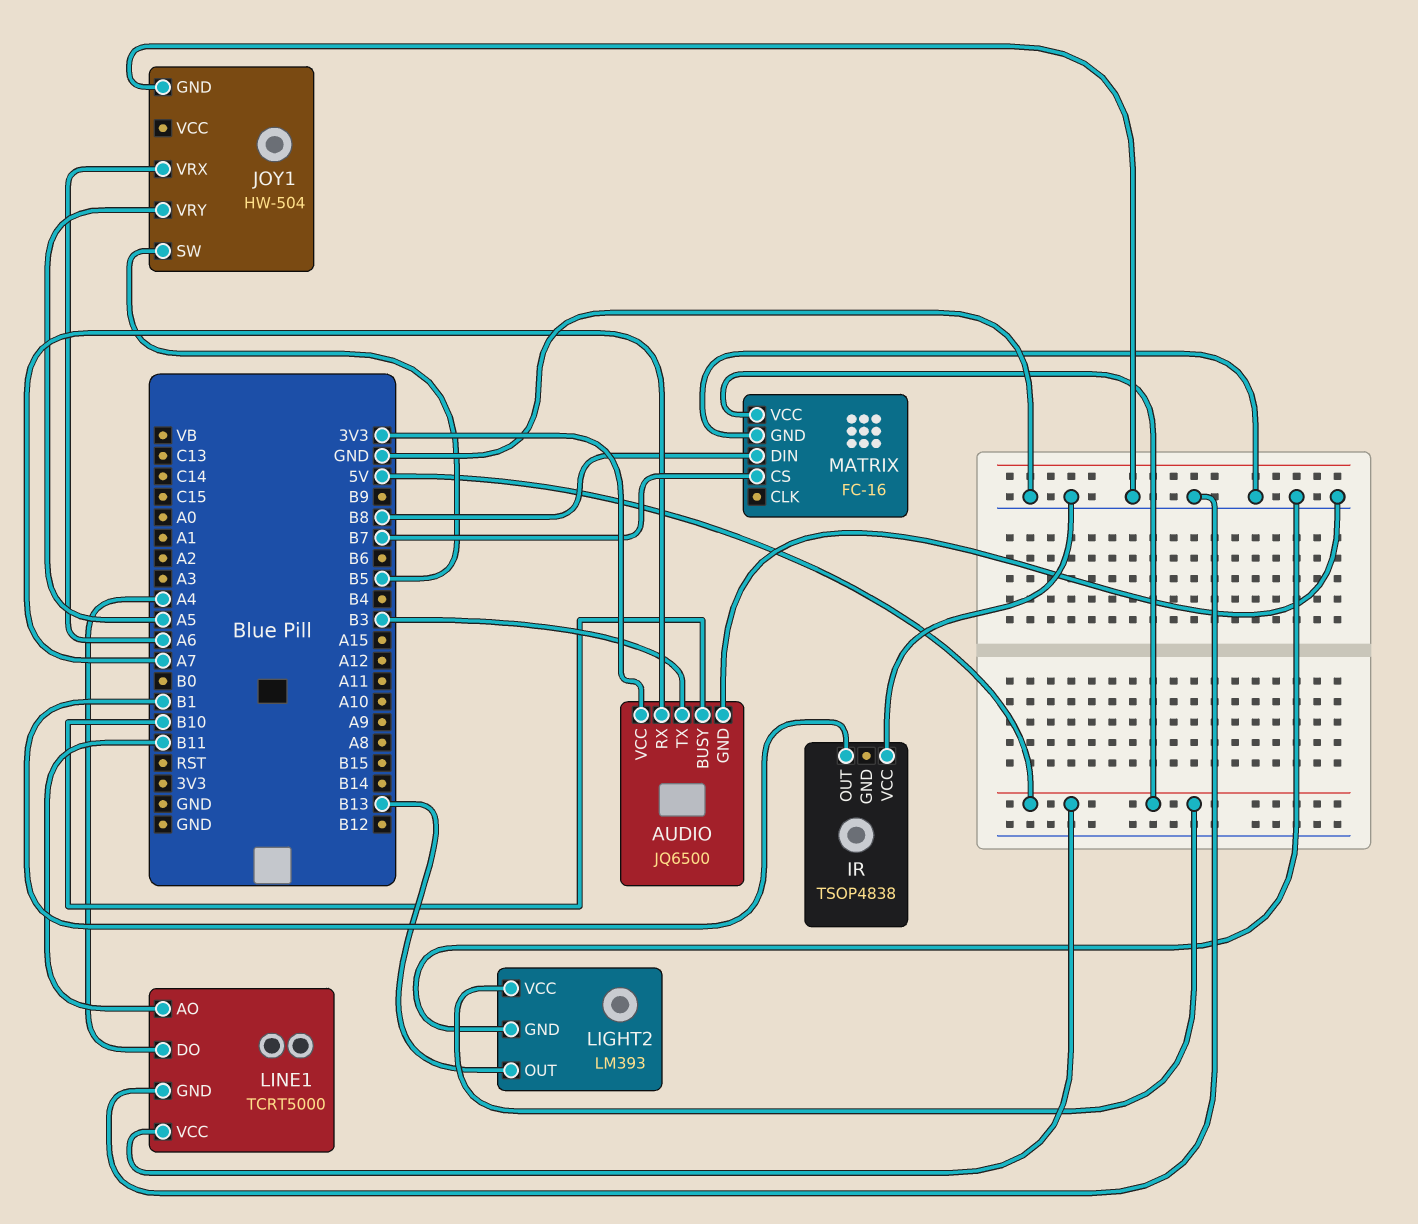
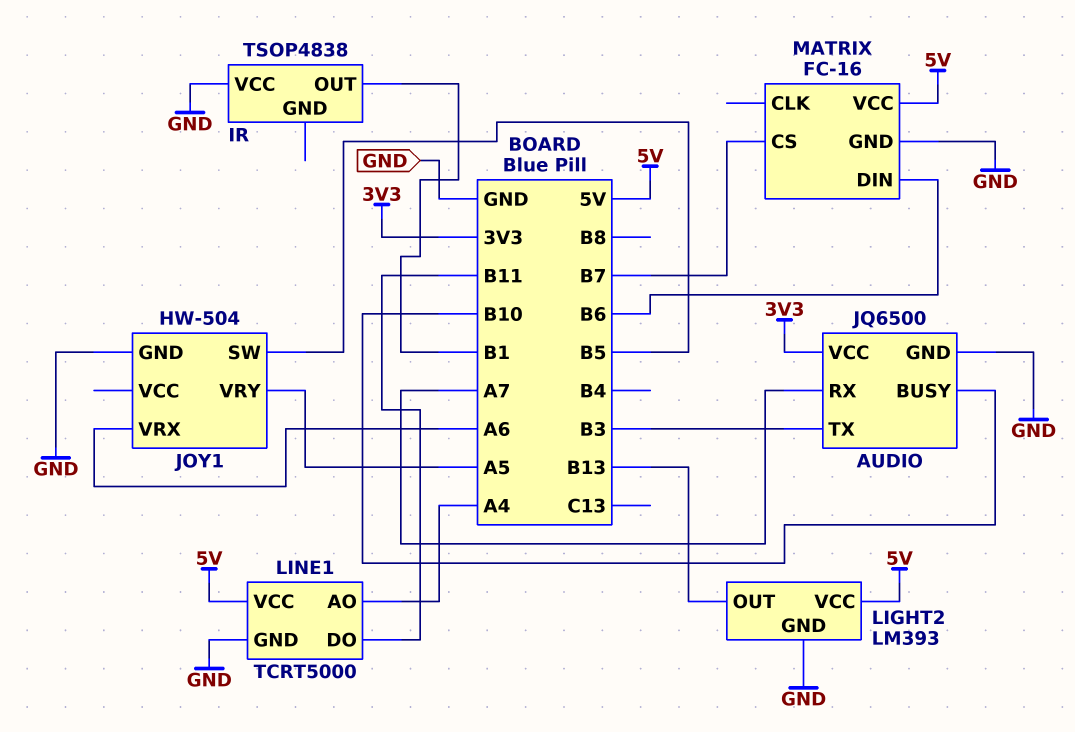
LINE1 pin AO: B11 -> A4
LINE1 pin DO: A4 -> B11
MATRIX pin DIN: B8 -> B6

